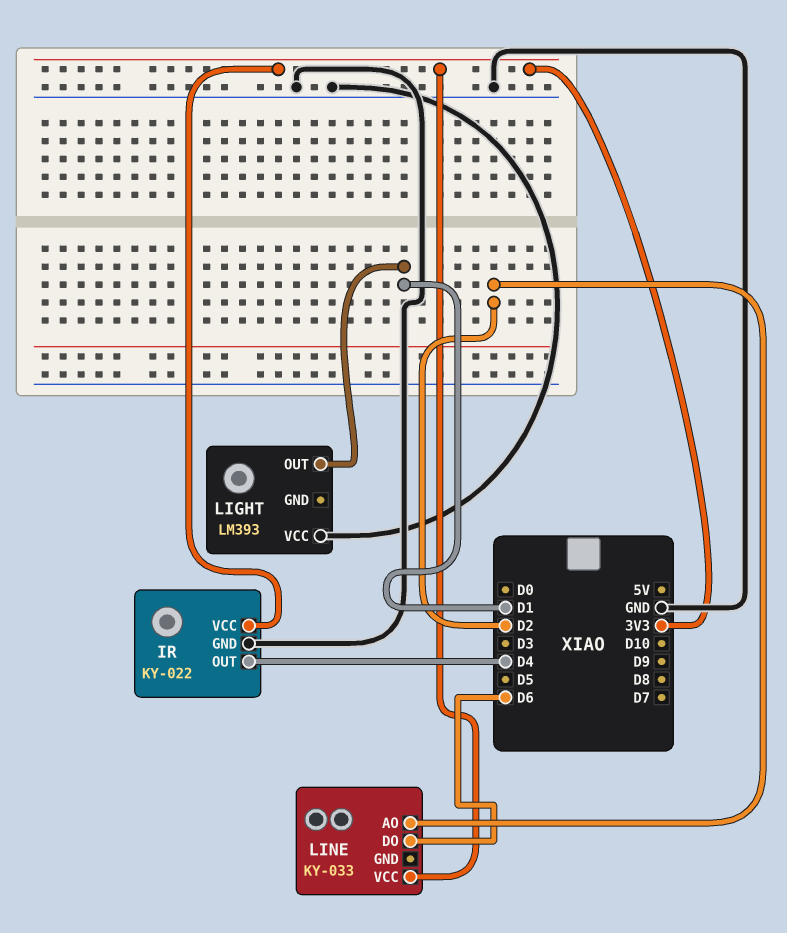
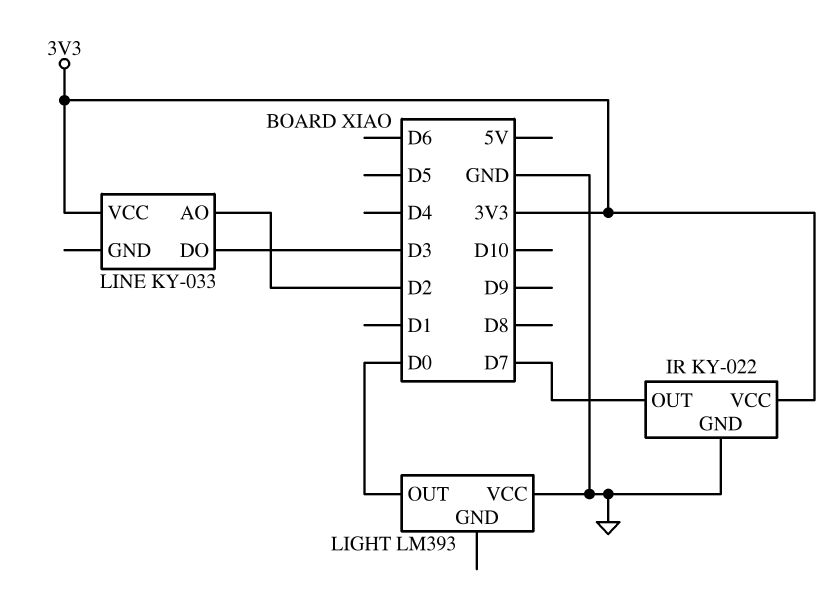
IR pin OUT: D4 -> D7
LIGHT pin OUT: D1 -> D0
LINE pin DO: D6 -> D3

